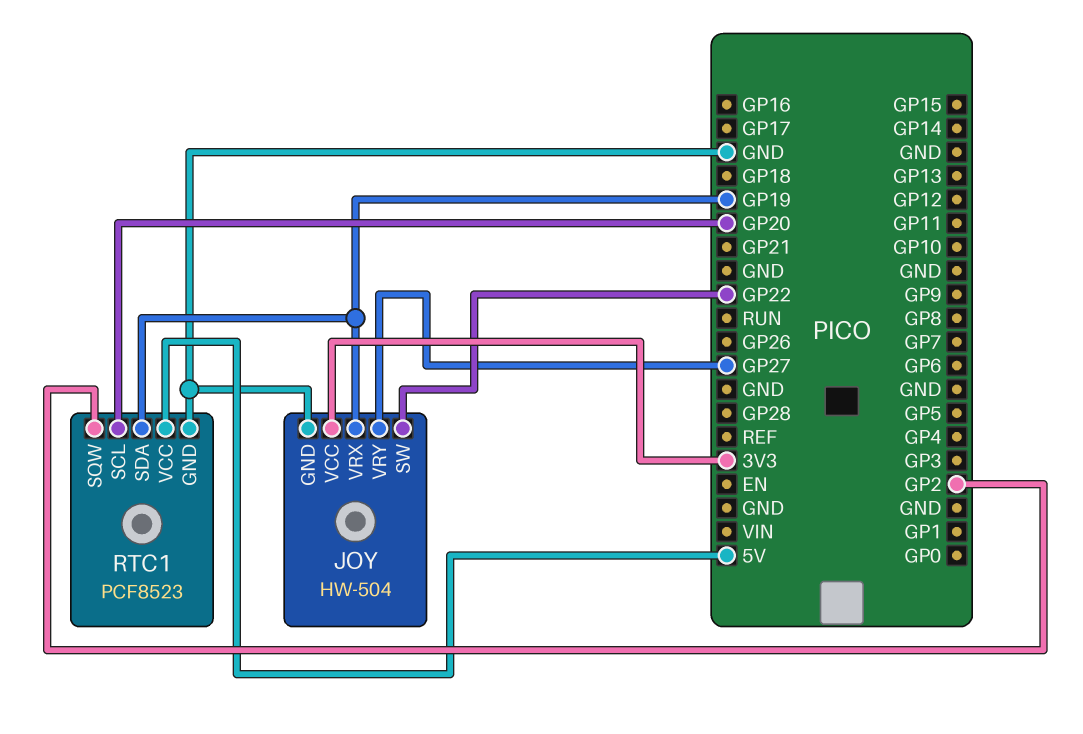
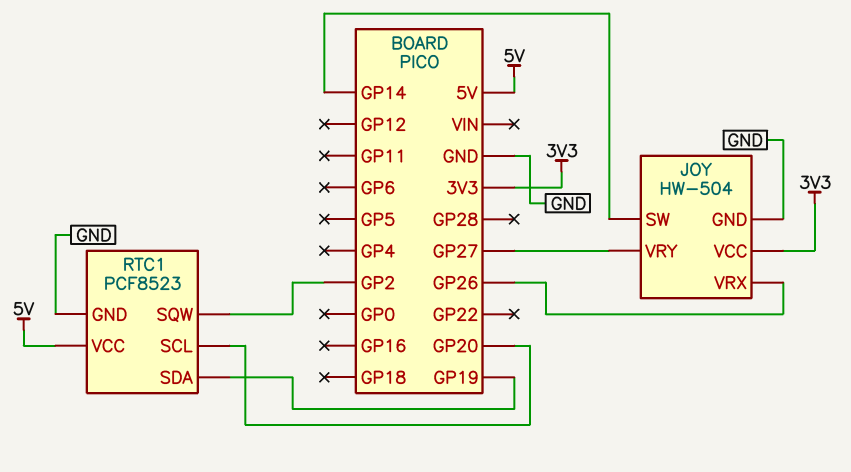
JOY pin SW: GP22 -> GP14
JOY pin VRX: GP19 -> GP26

